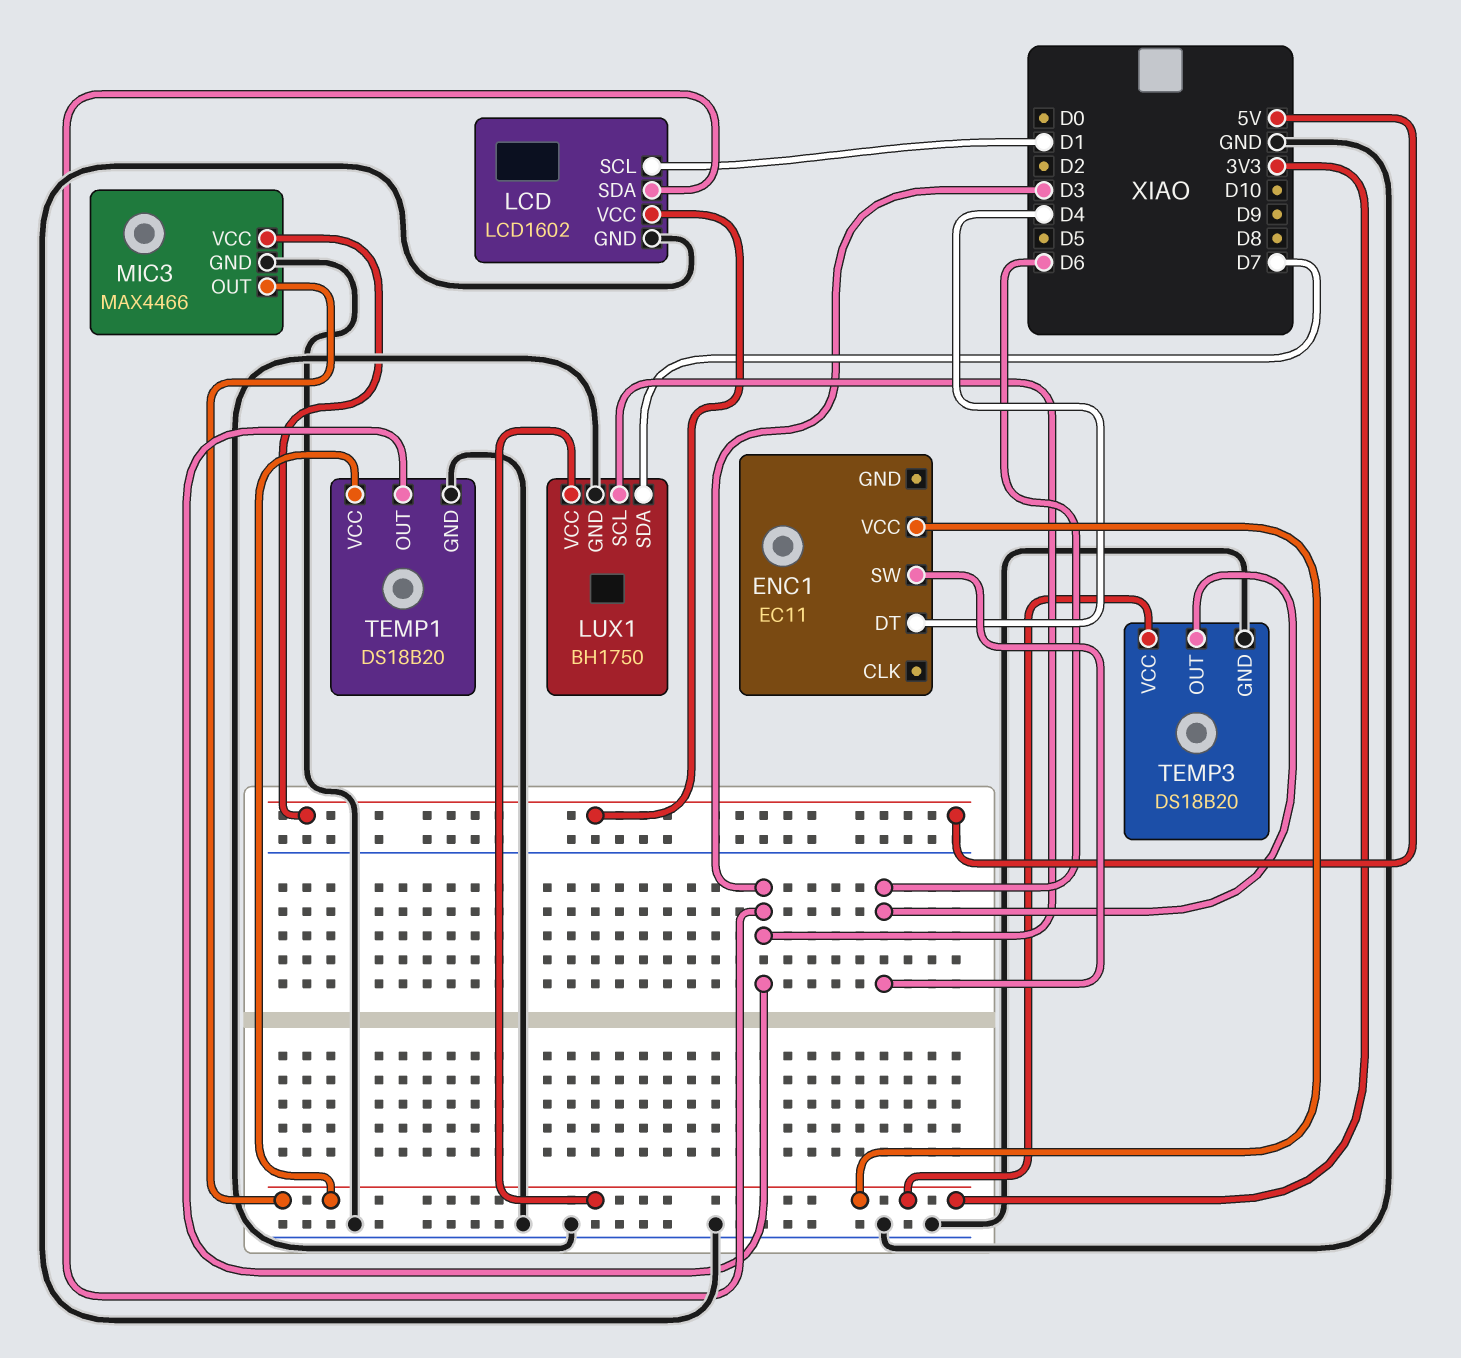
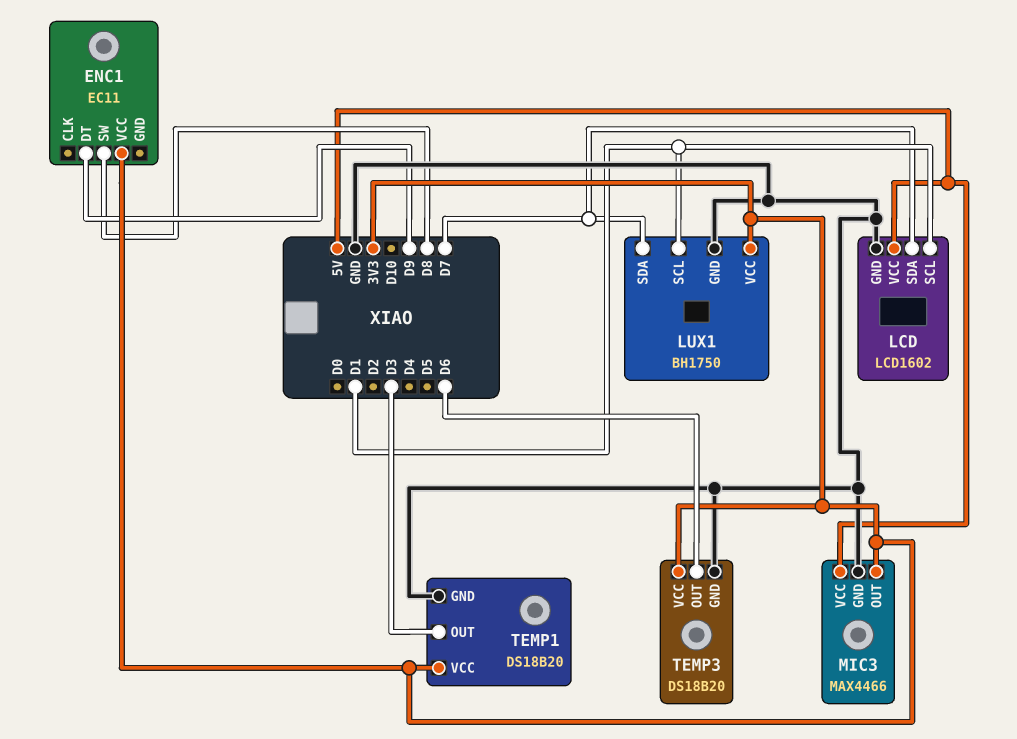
ENC1 pin DT: D4 -> D9
ENC1 pin SW: D6 -> D8
LCD pin SDA: D3 -> D7
LUX1 pin SCL: D3 -> D1

